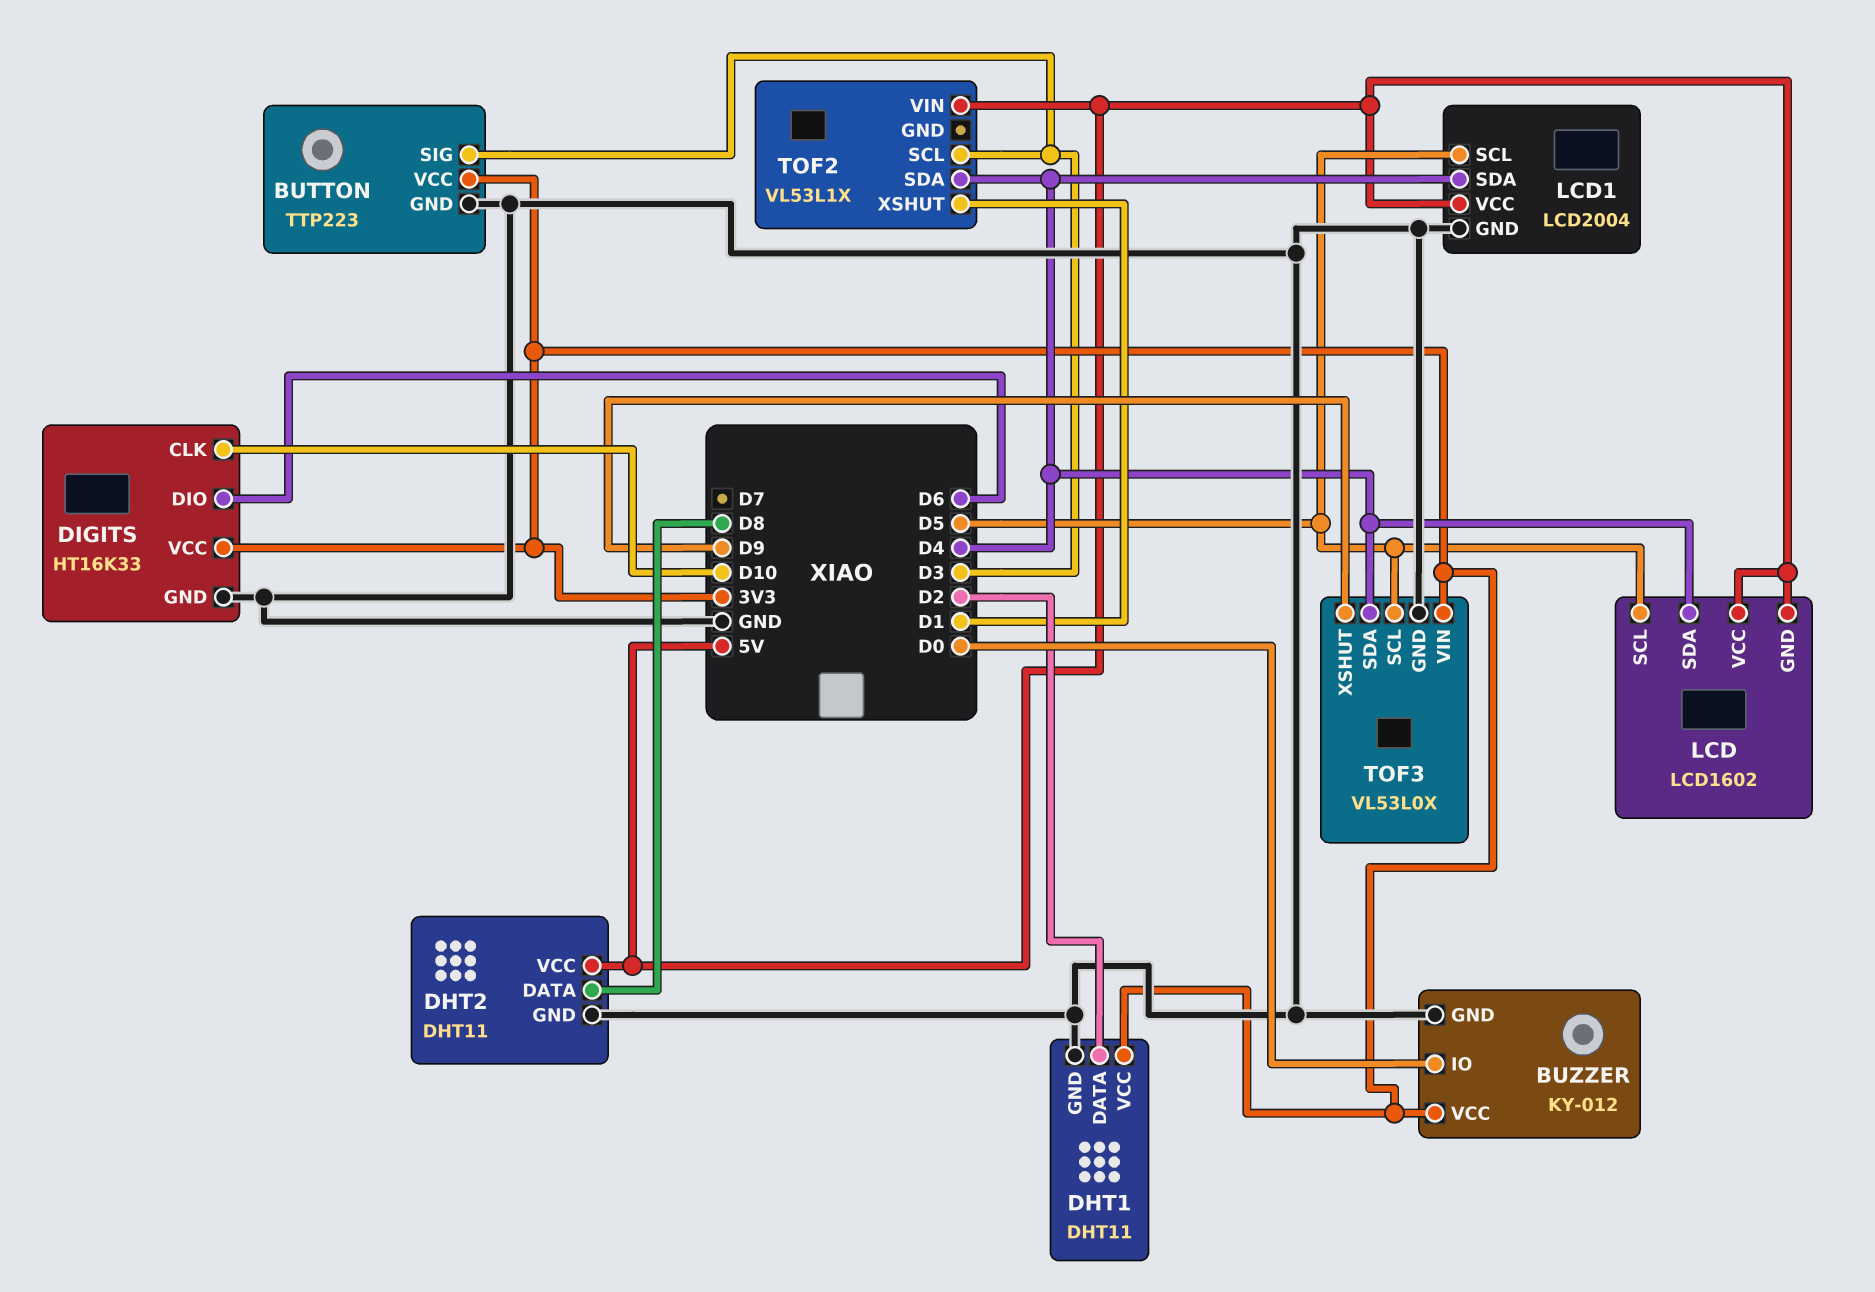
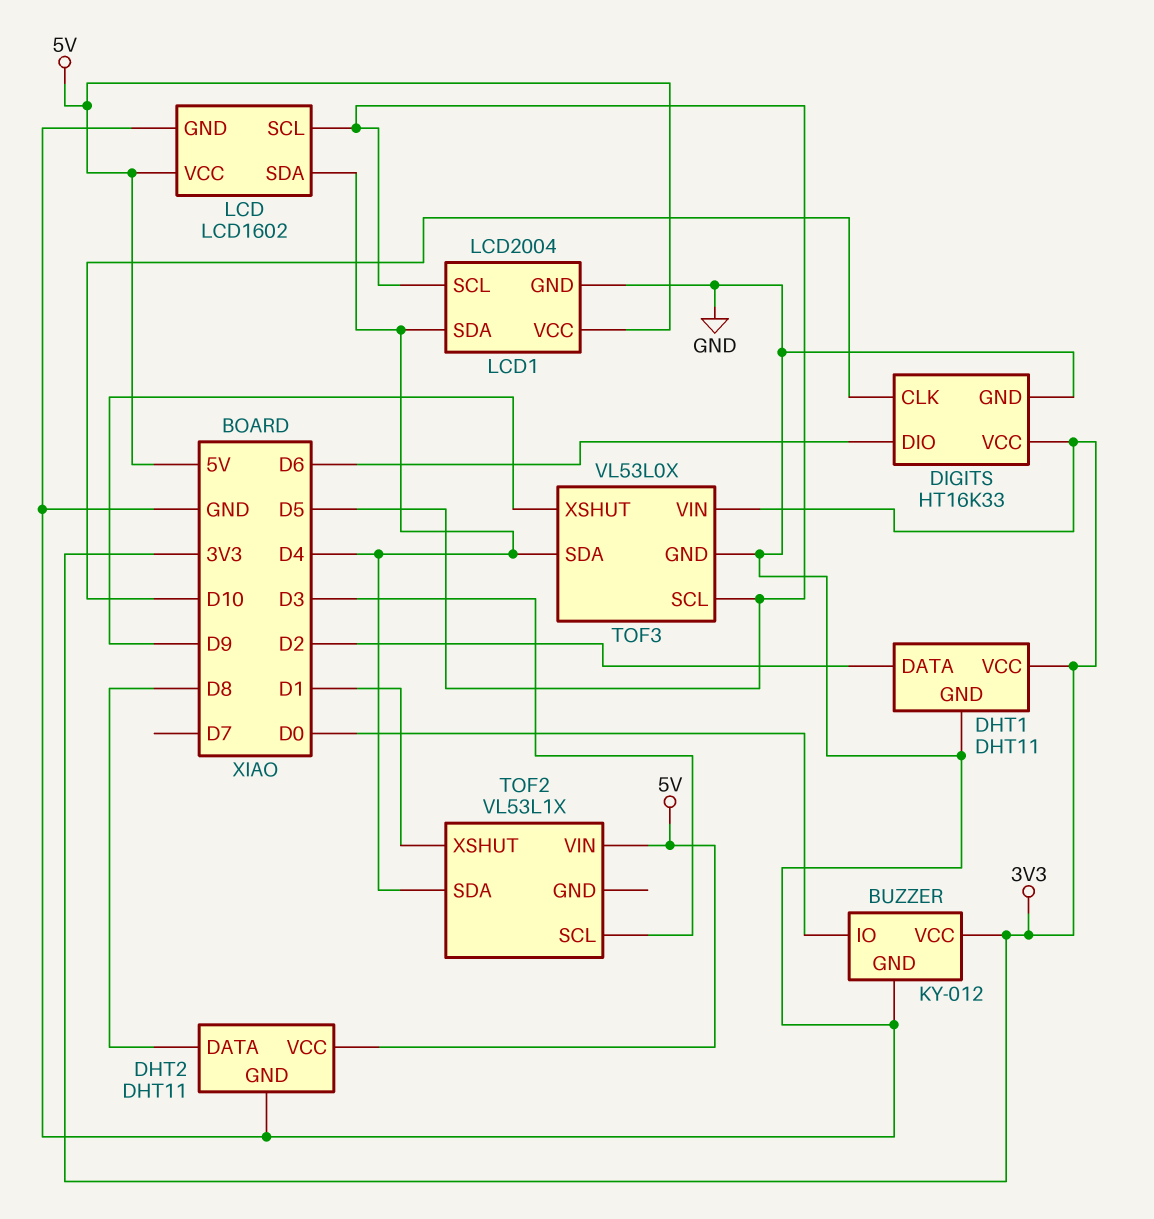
BUTTON: TTP223 -> none
BUTTON pin GND: GND -> none
BUTTON pin SIG: D3 -> none
BUTTON pin VCC: 3V3 -> none
LCD pin GND: 5V -> GND

